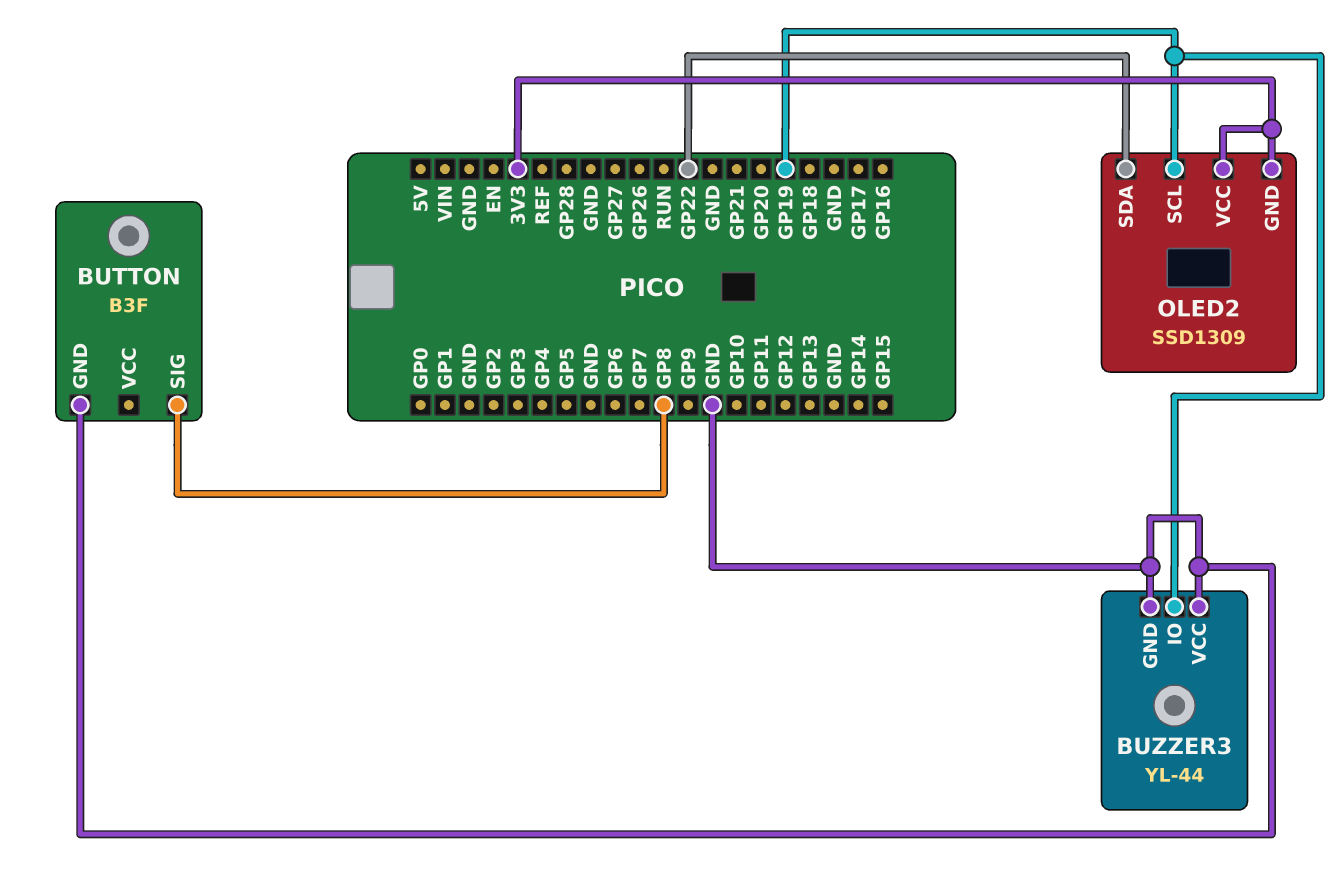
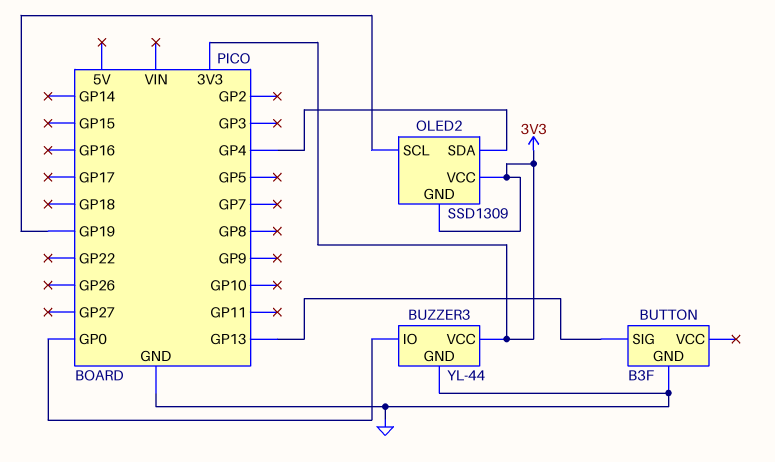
BUTTON pin SIG: GP8 -> GP13
BUZZER3 pin IO: GP19 -> GP0
BUZZER3 pin VCC: GND -> 3V3
OLED2 pin SDA: GP22 -> GP4

